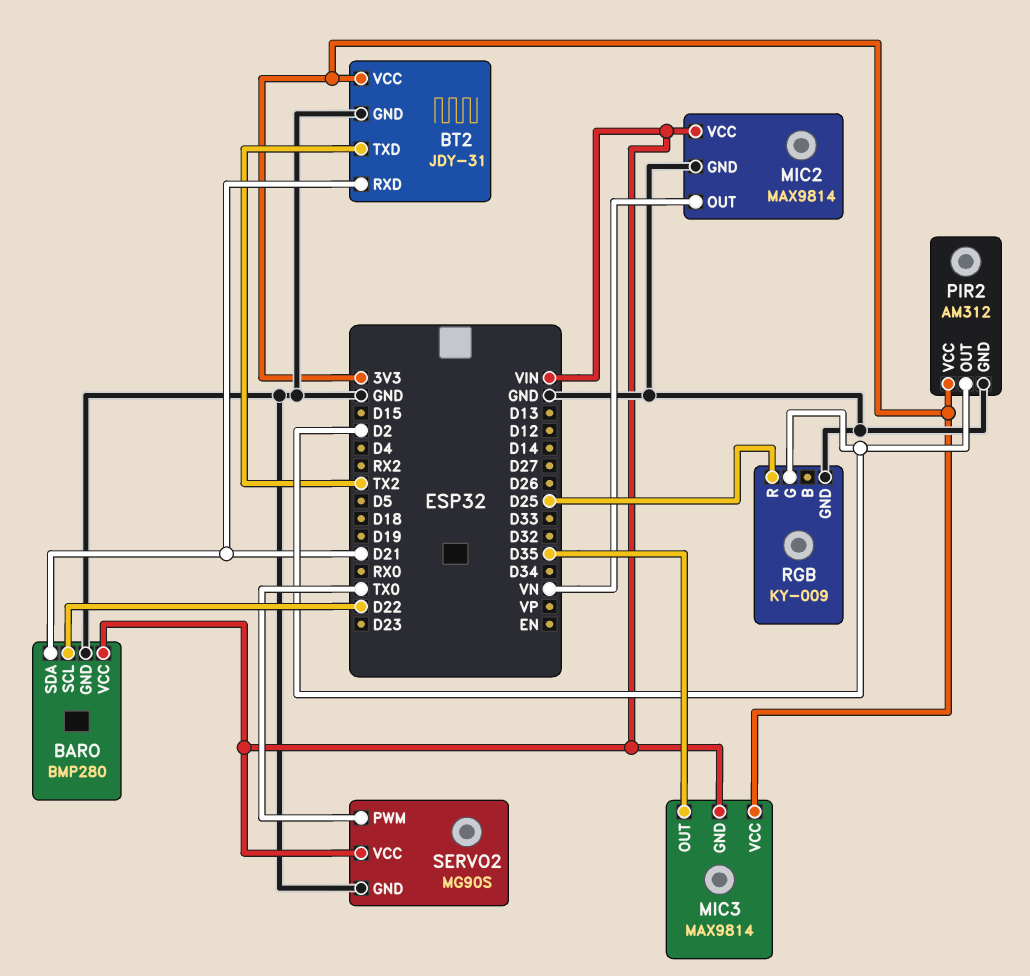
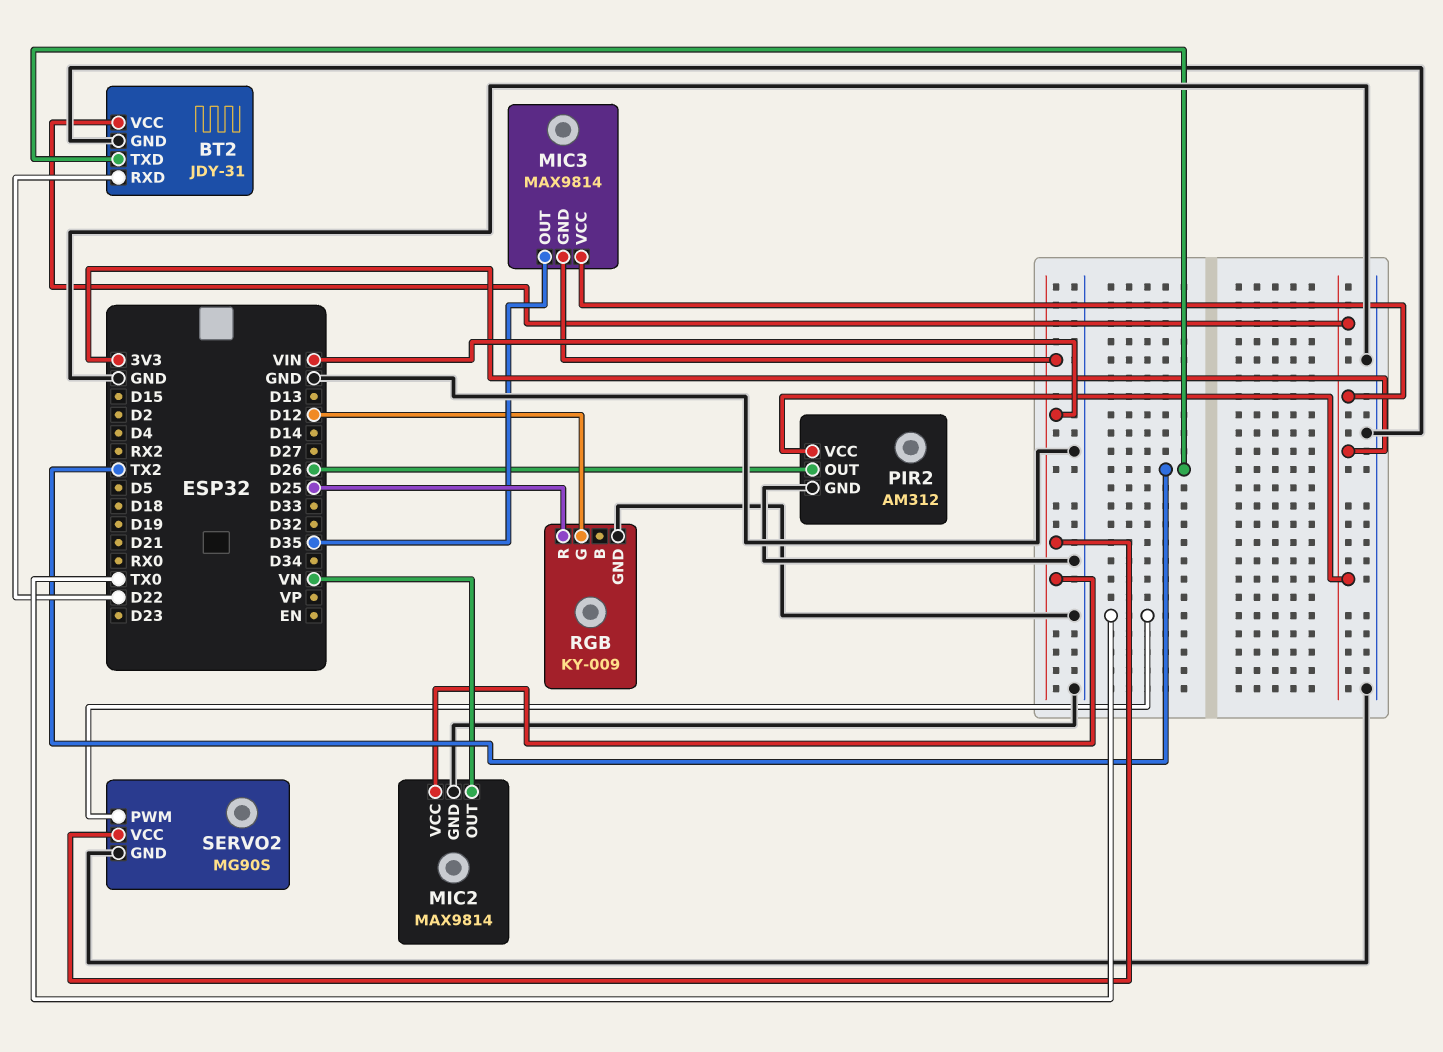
BARO: BMP280 -> none
BARO pin GND: GND -> none
BARO pin SCL: D22 -> none
BARO pin SDA: D21 -> none
BARO pin VCC: VIN -> none
BT2 pin RXD: D21 -> D22
PIR2 pin OUT: D2 -> D26
RGB pin G: D2 -> D12

